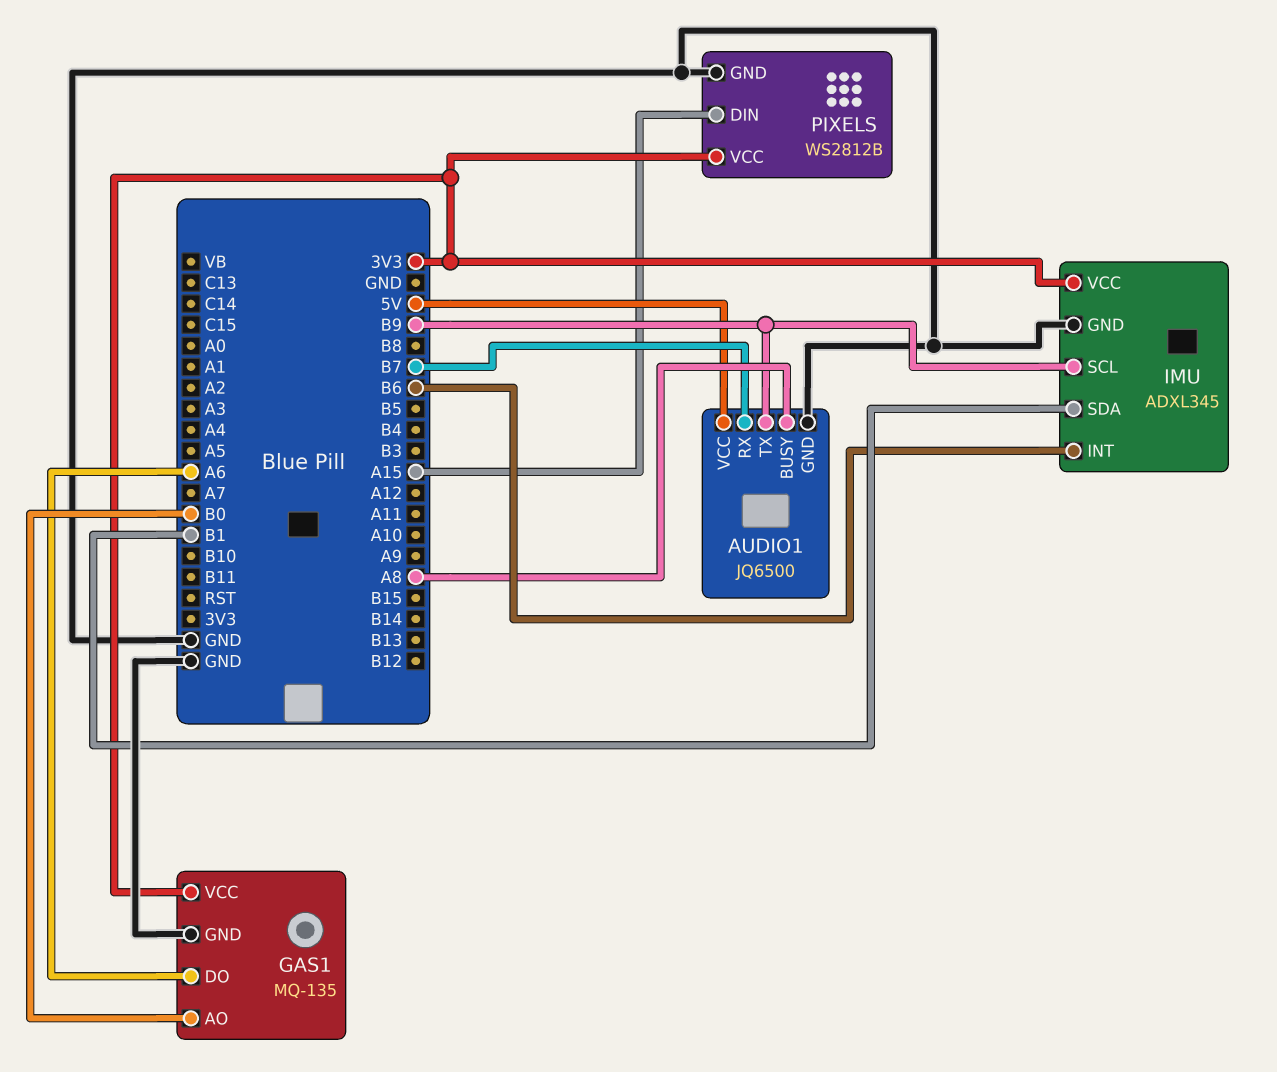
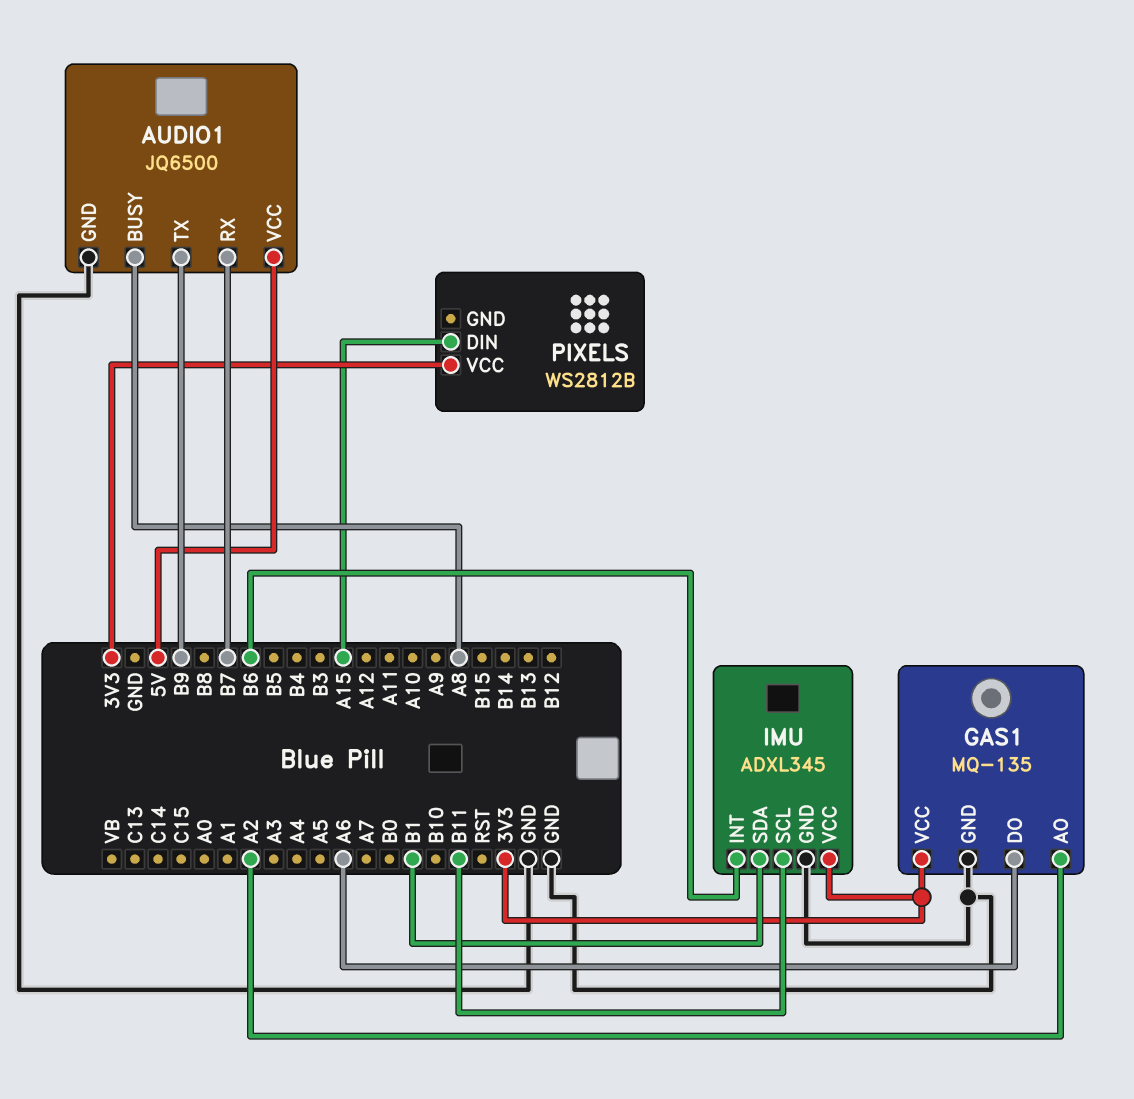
GAS1 pin AO: B0 -> A2
IMU pin SCL: B9 -> B11
PIXELS pin GND: GND -> none

